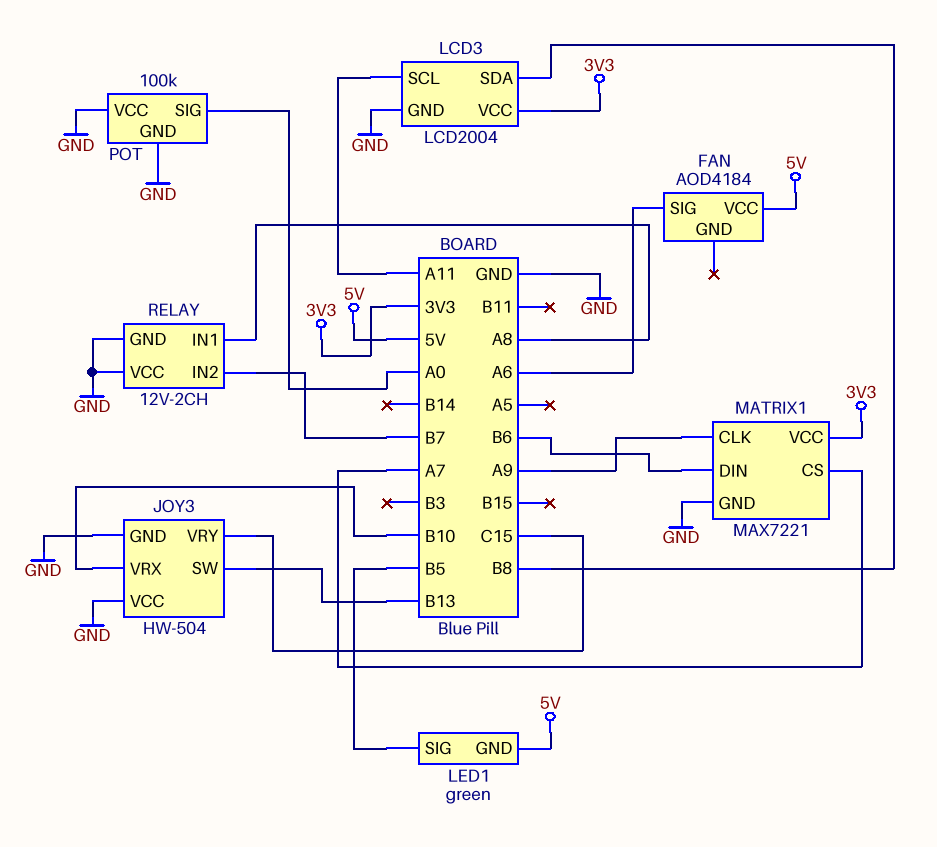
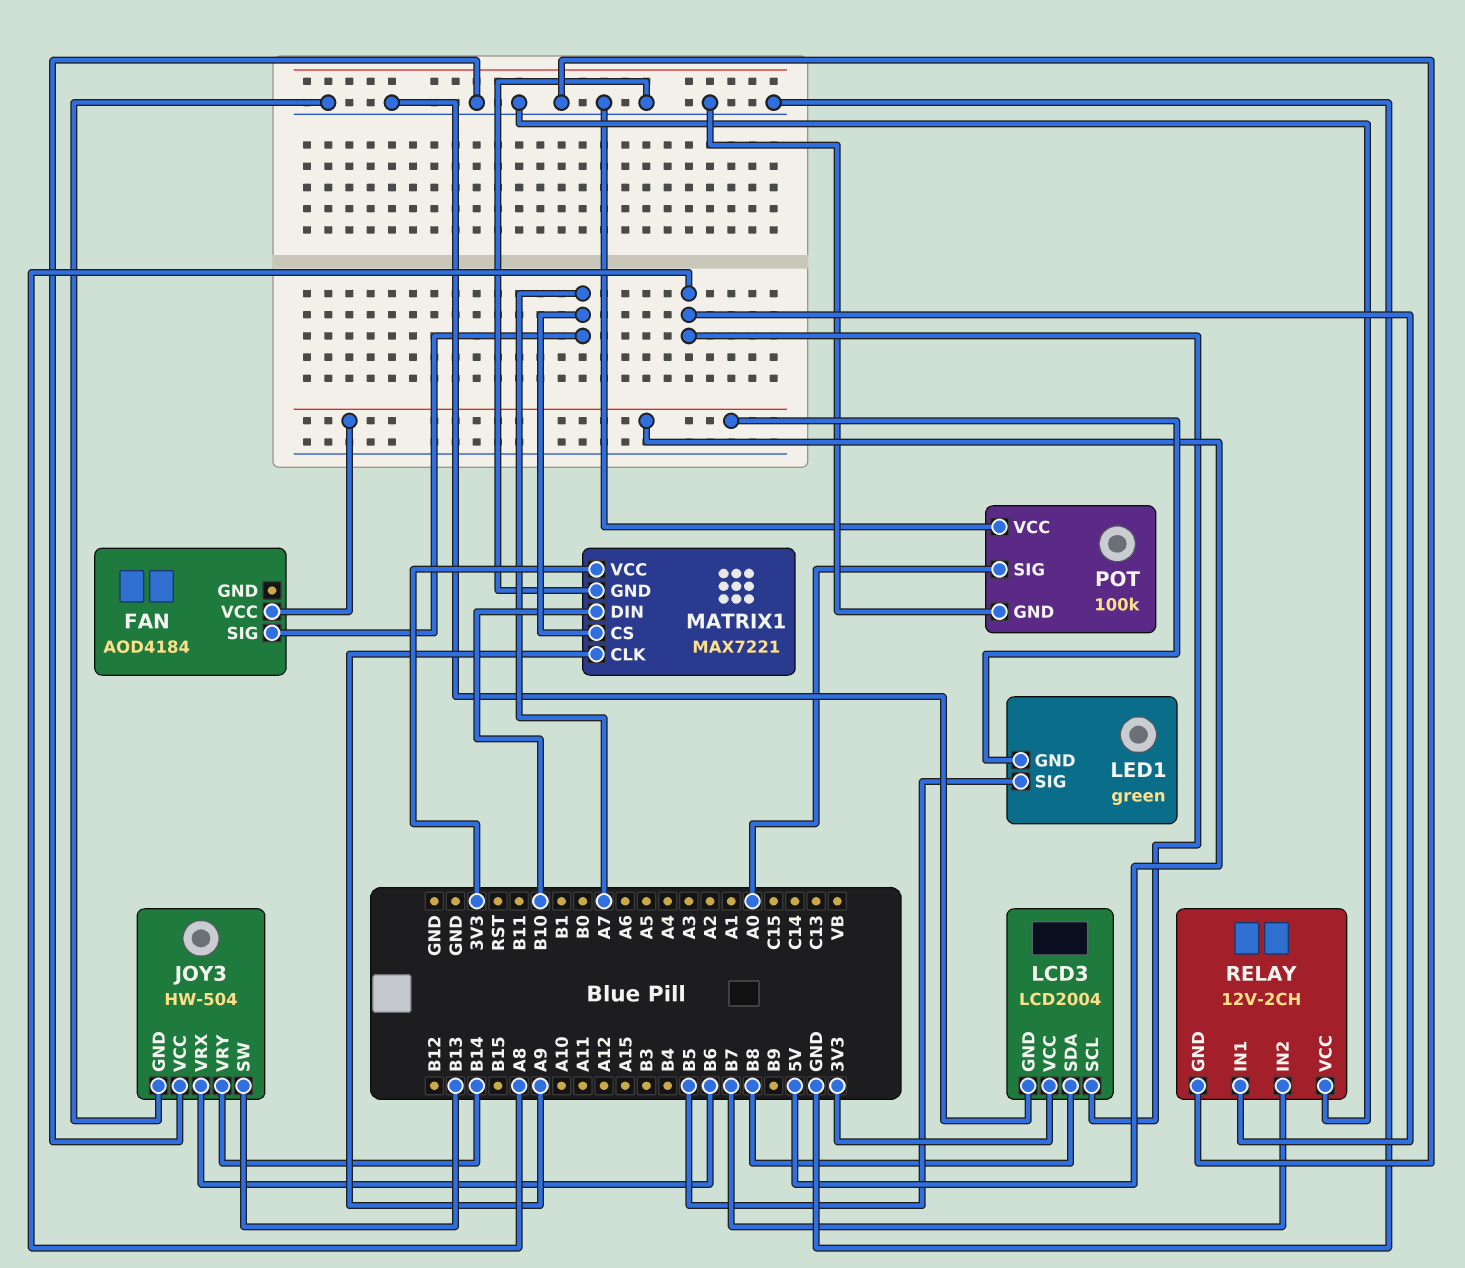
FAN pin SIG: A6 -> A7
JOY3 pin VRX: B10 -> B6
JOY3 pin VRY: C15 -> B14
LCD3 pin SCL: A11 -> A8
MATRIX1 pin DIN: B6 -> B10

